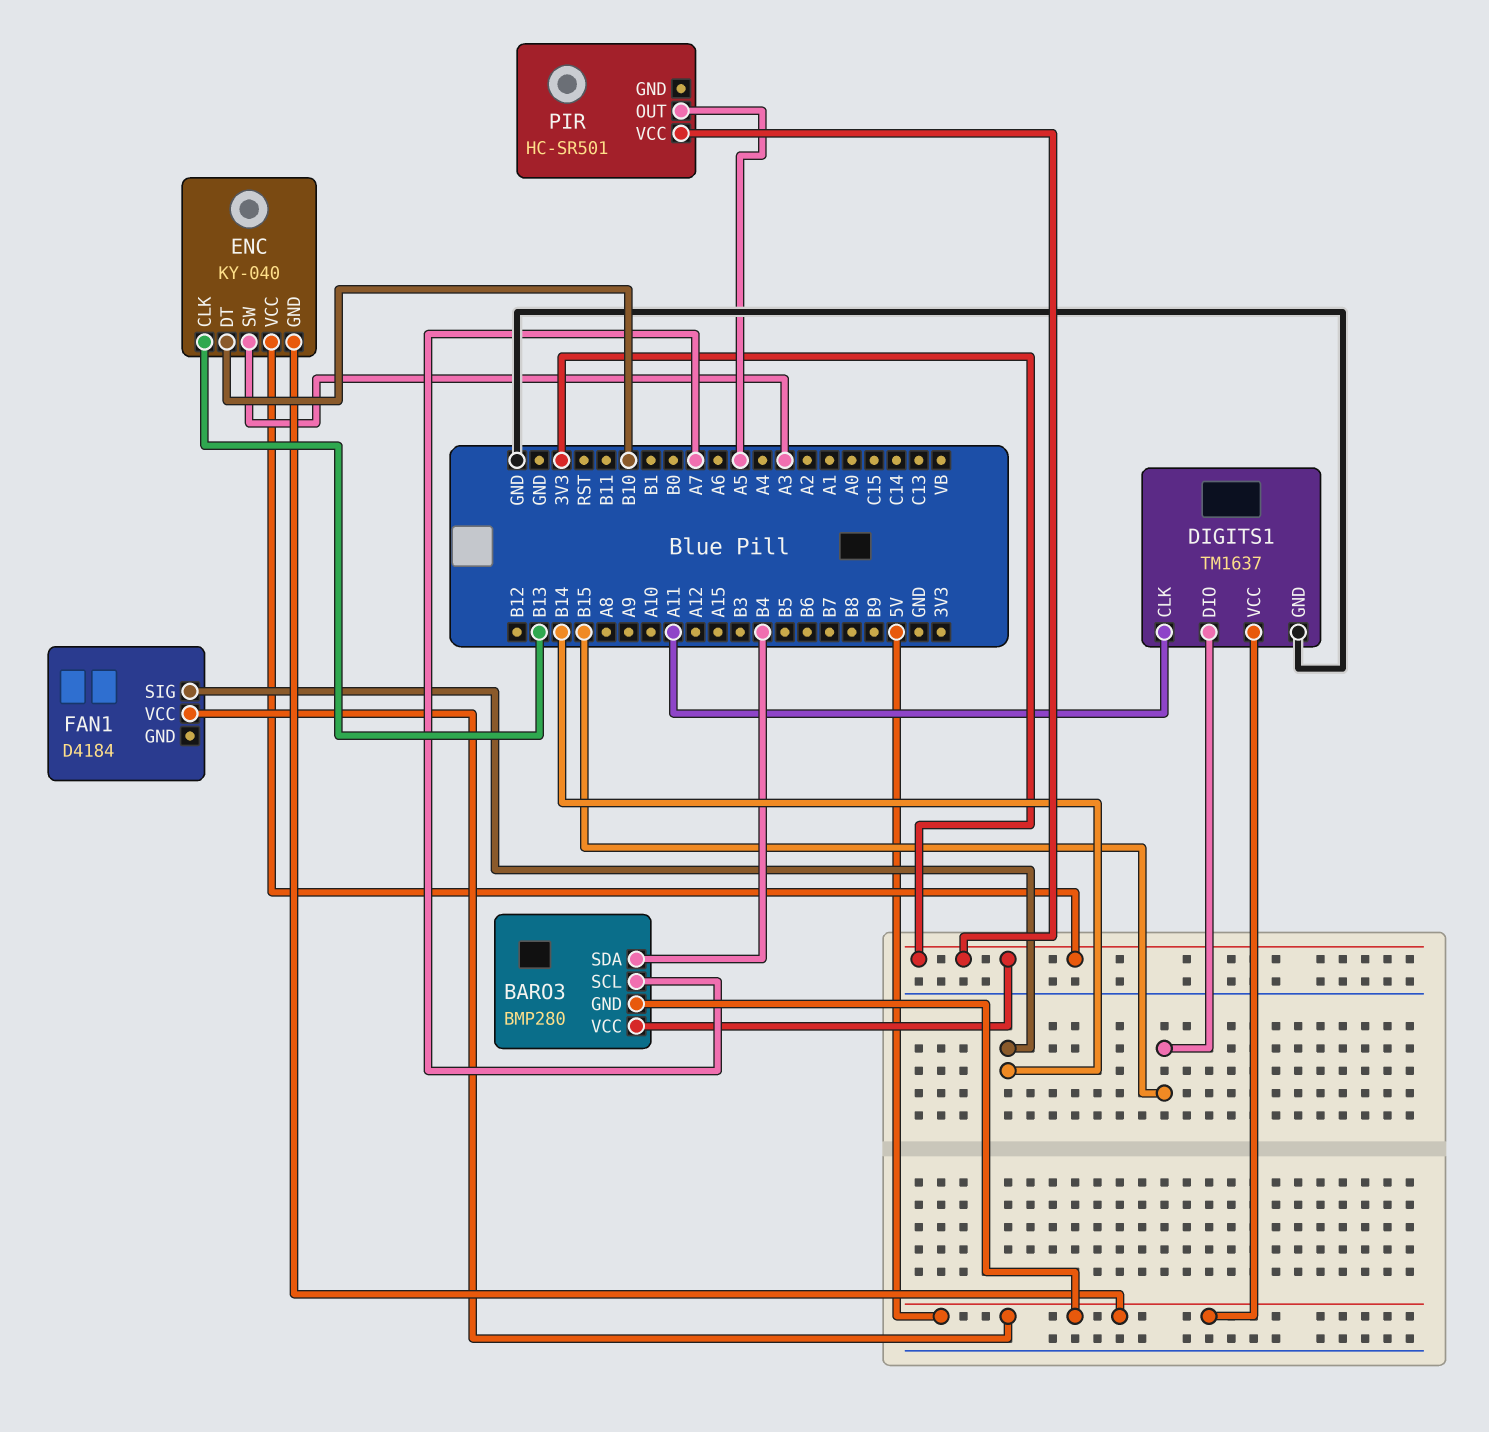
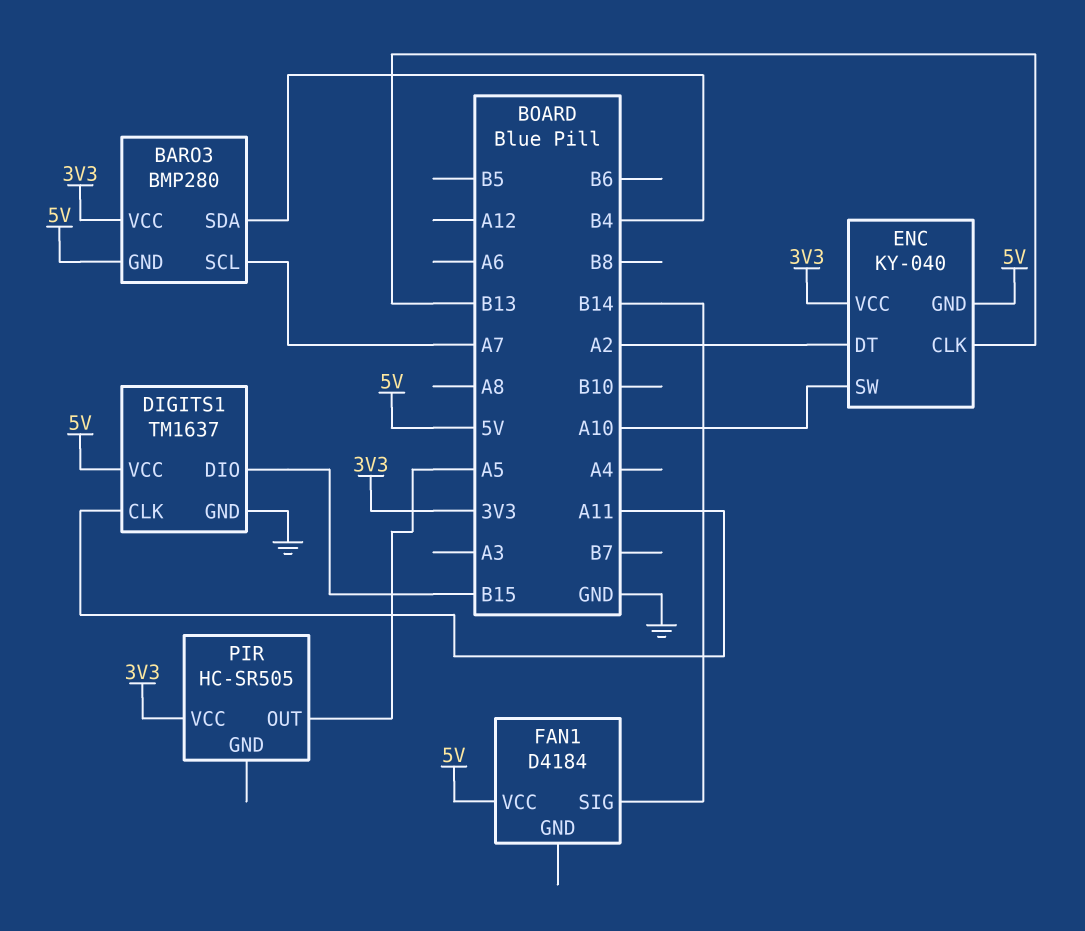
ENC pin DT: B10 -> A2
ENC pin SW: A3 -> A10
PIR: HC-SR501 -> HC-SR505

